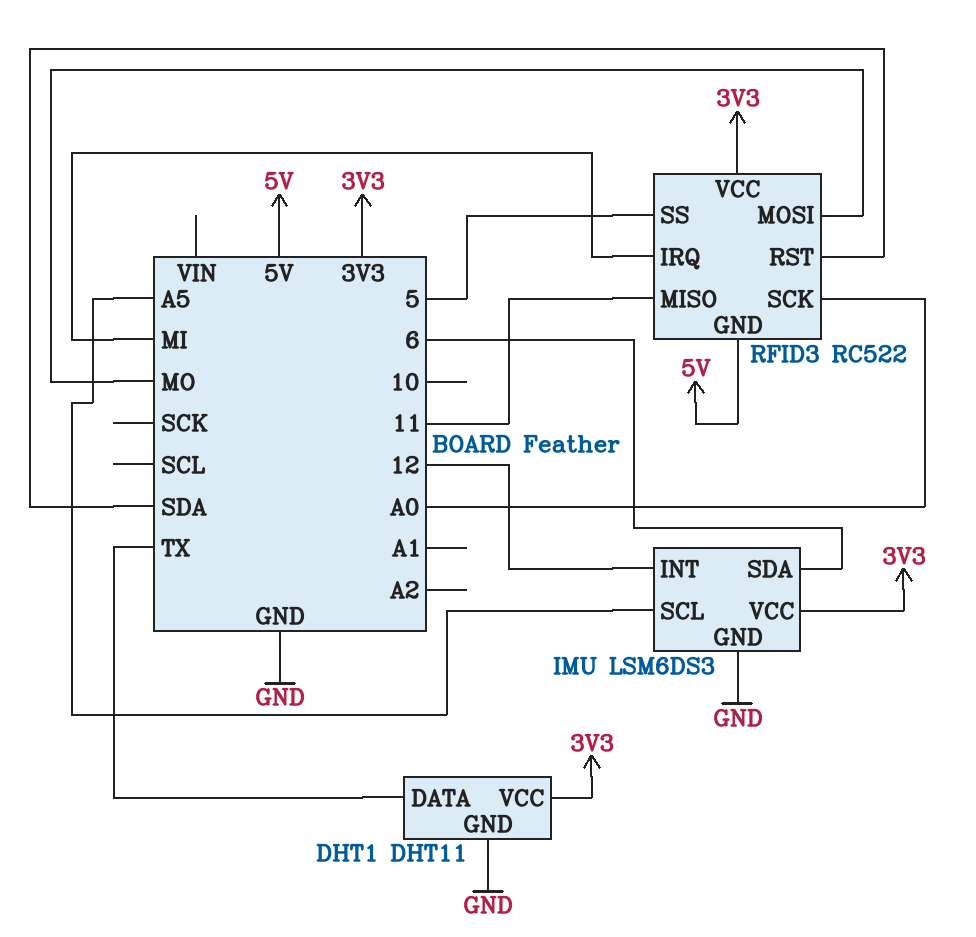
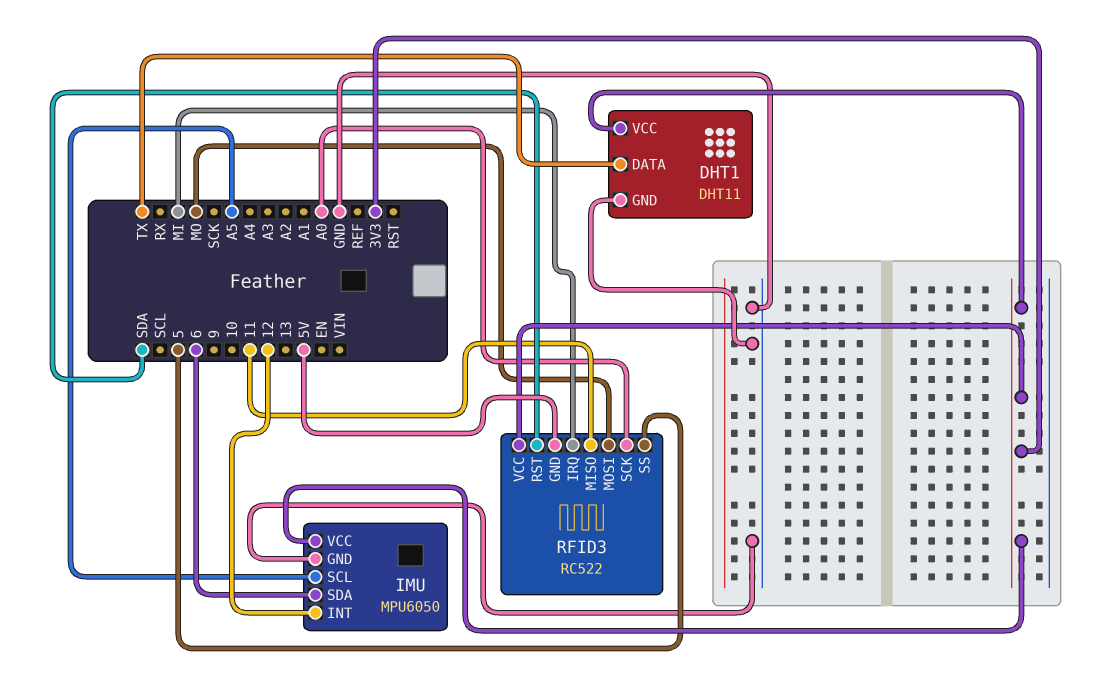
IMU: LSM6DS3 -> MPU6050

